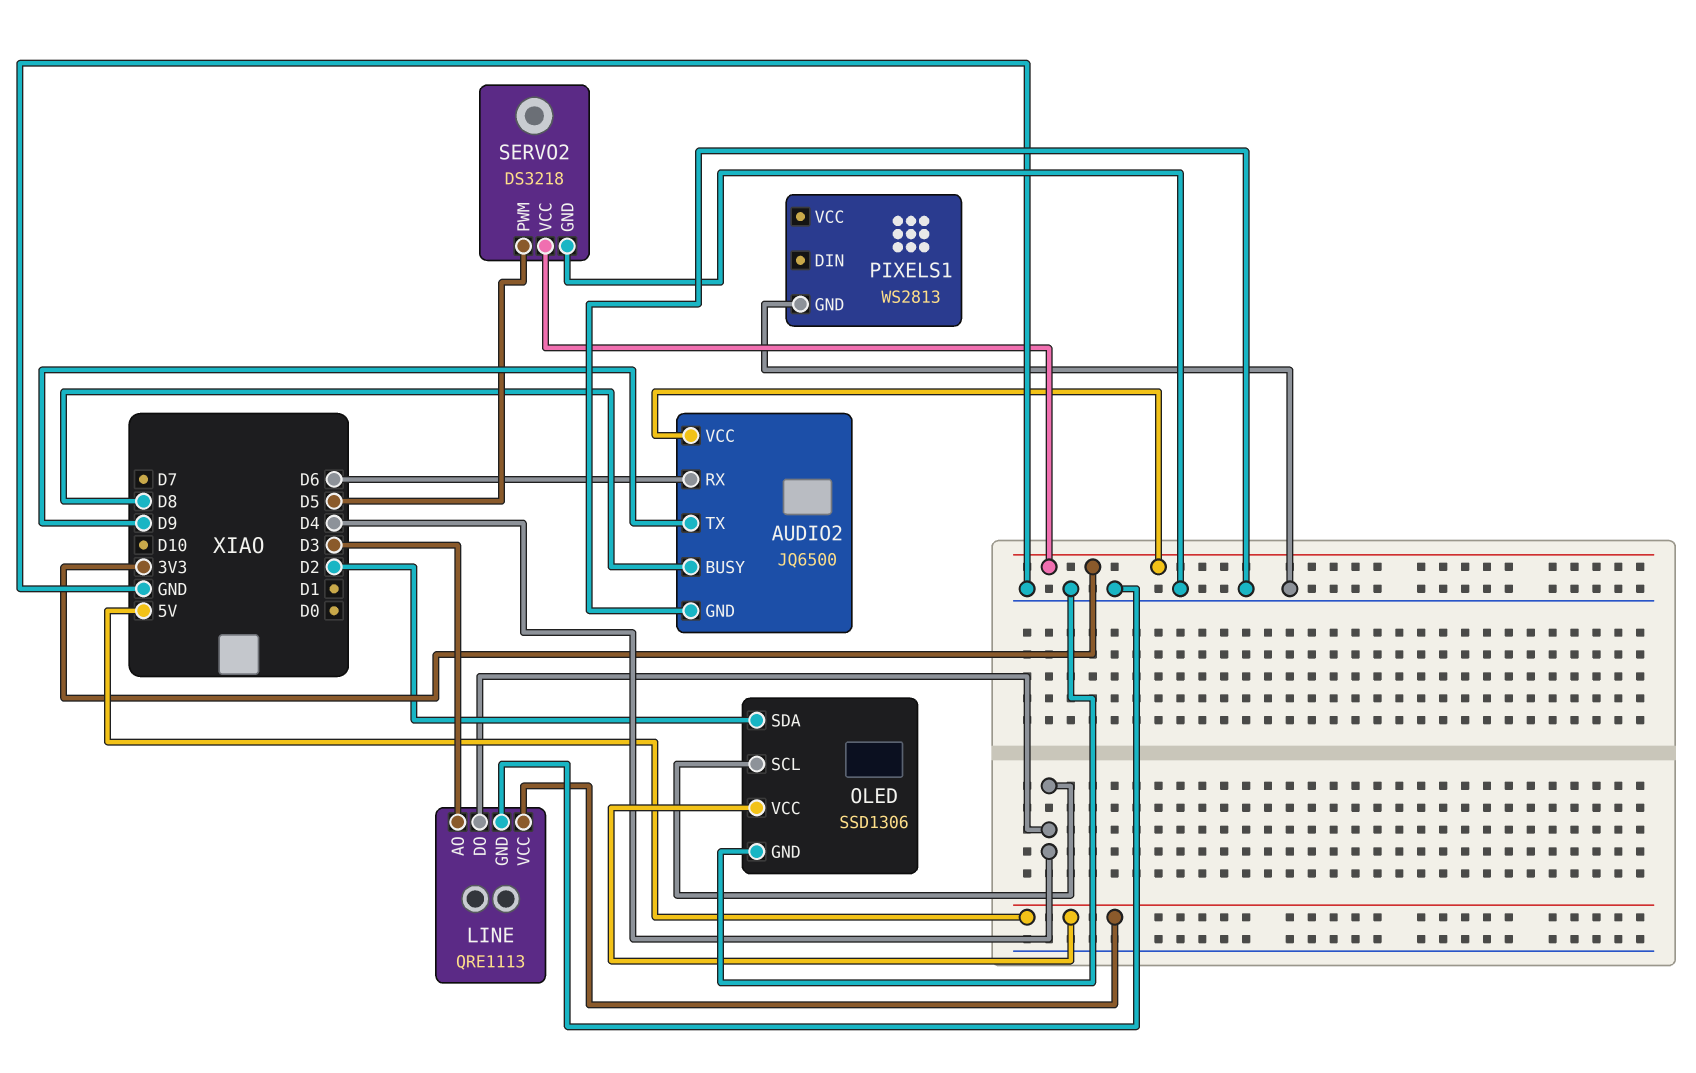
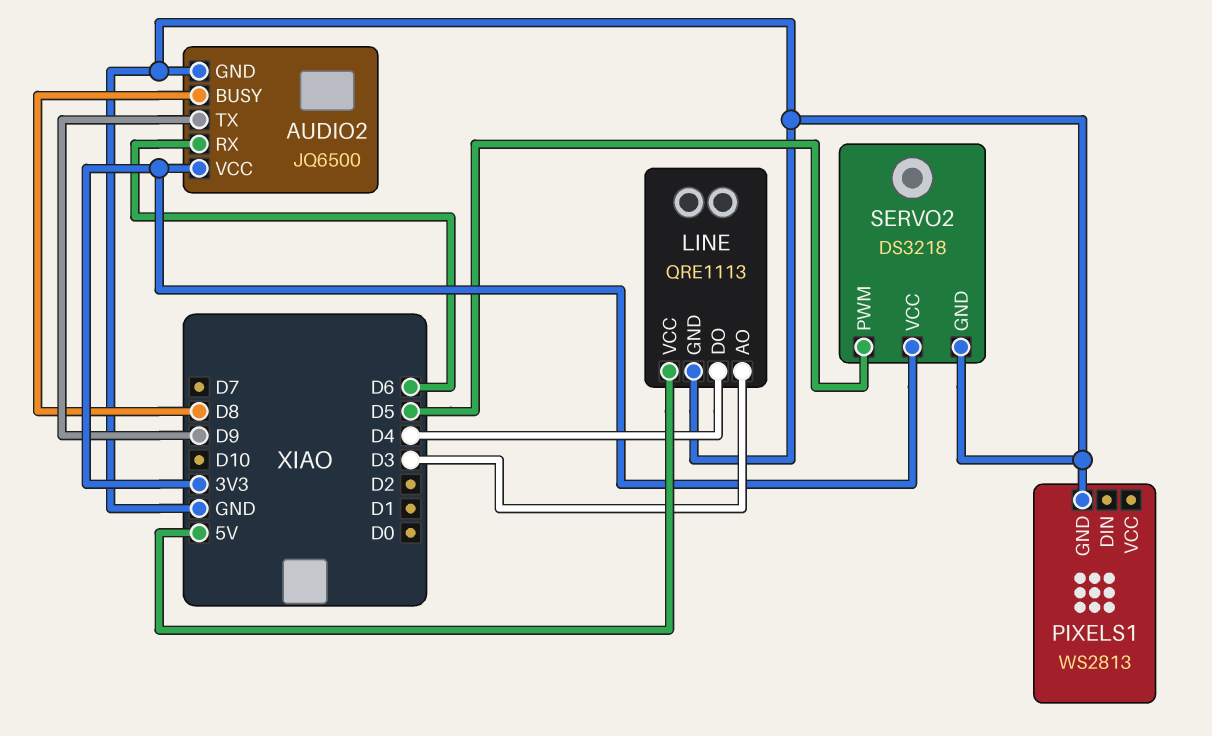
OLED: SSD1306 -> none
OLED pin GND: GND -> none
OLED pin SCL: D4 -> none
OLED pin SDA: D2 -> none
OLED pin VCC: 5V -> none

